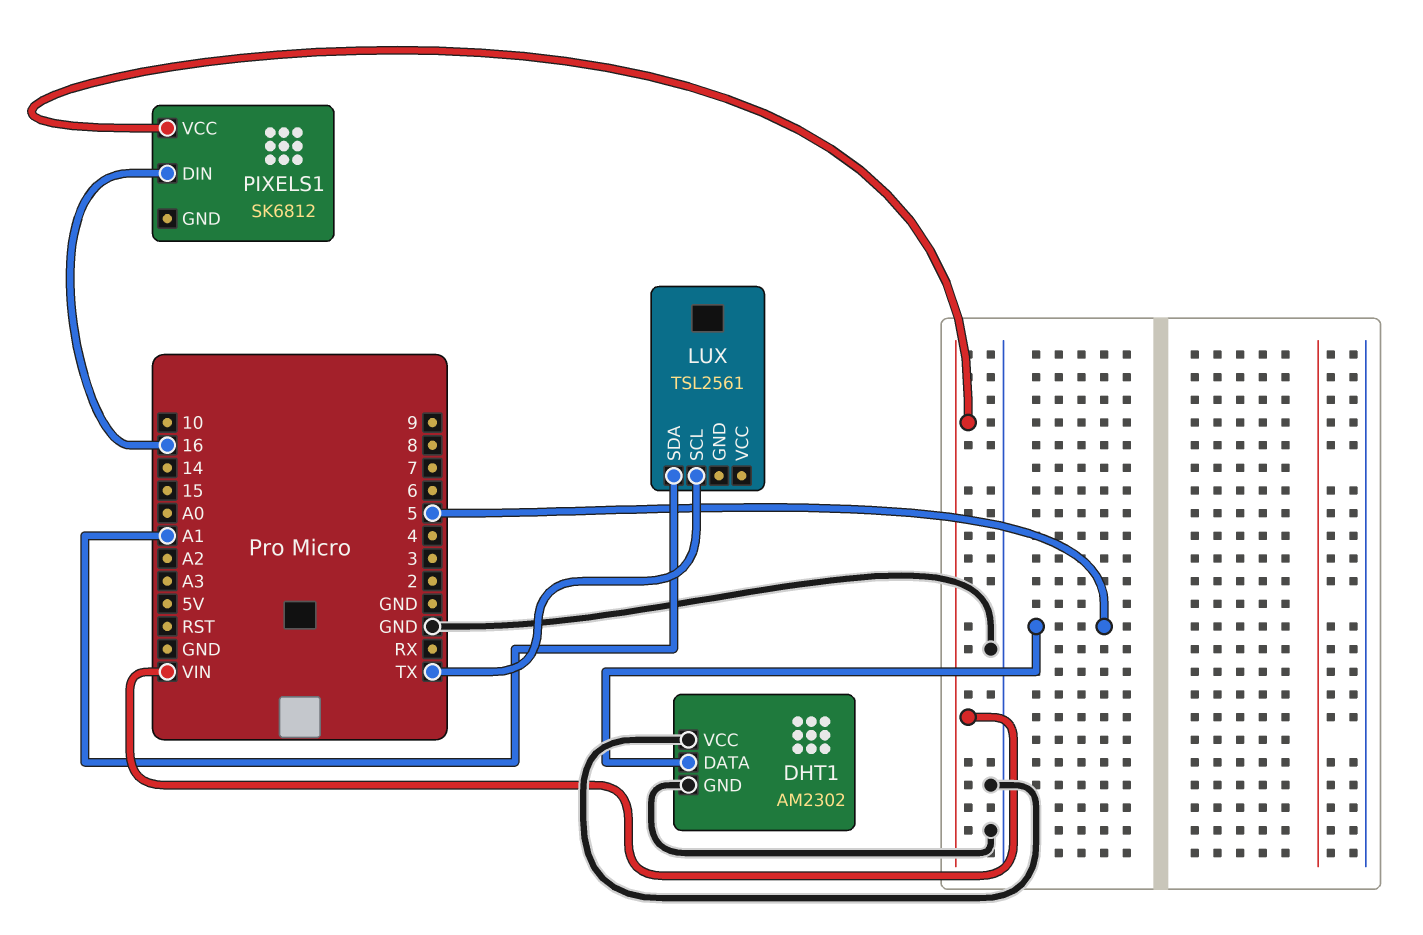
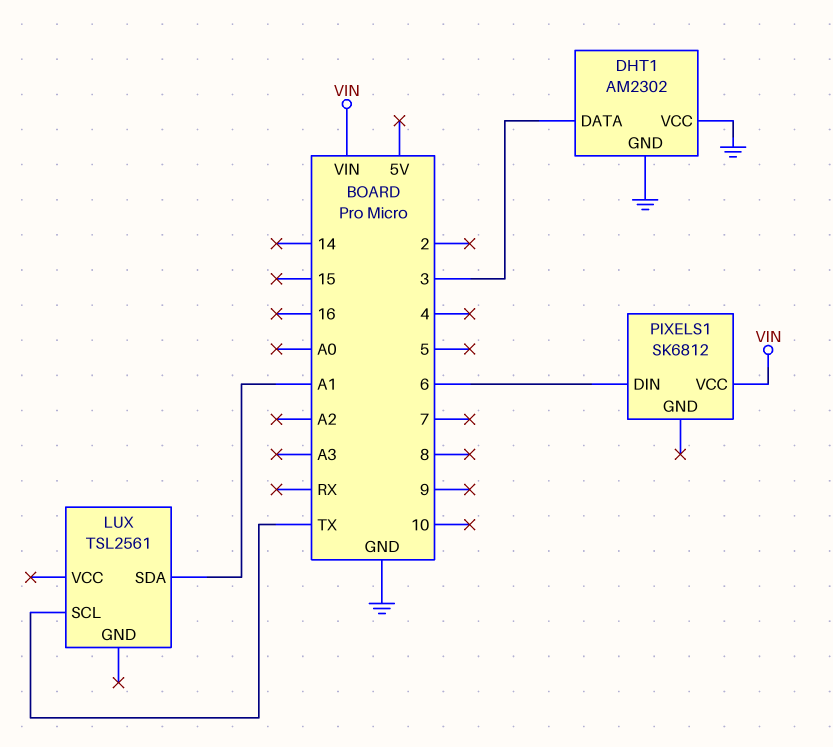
DHT1 pin DATA: 5 -> 3
PIXELS1 pin DIN: 16 -> 6

